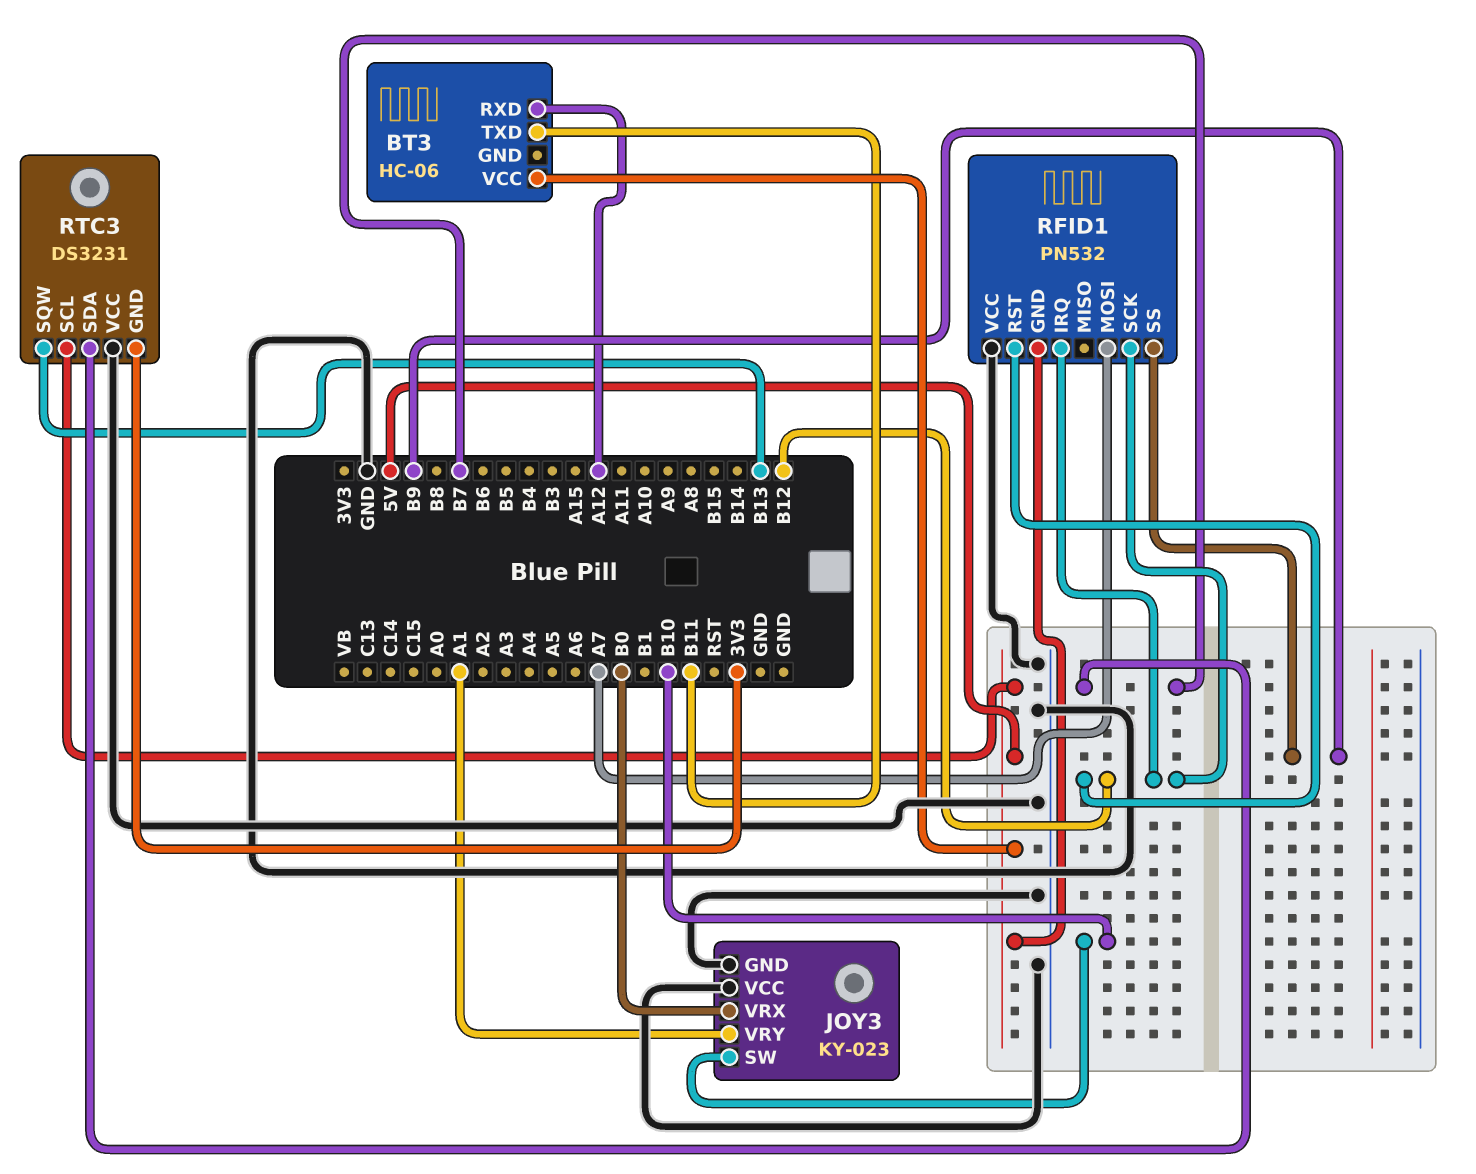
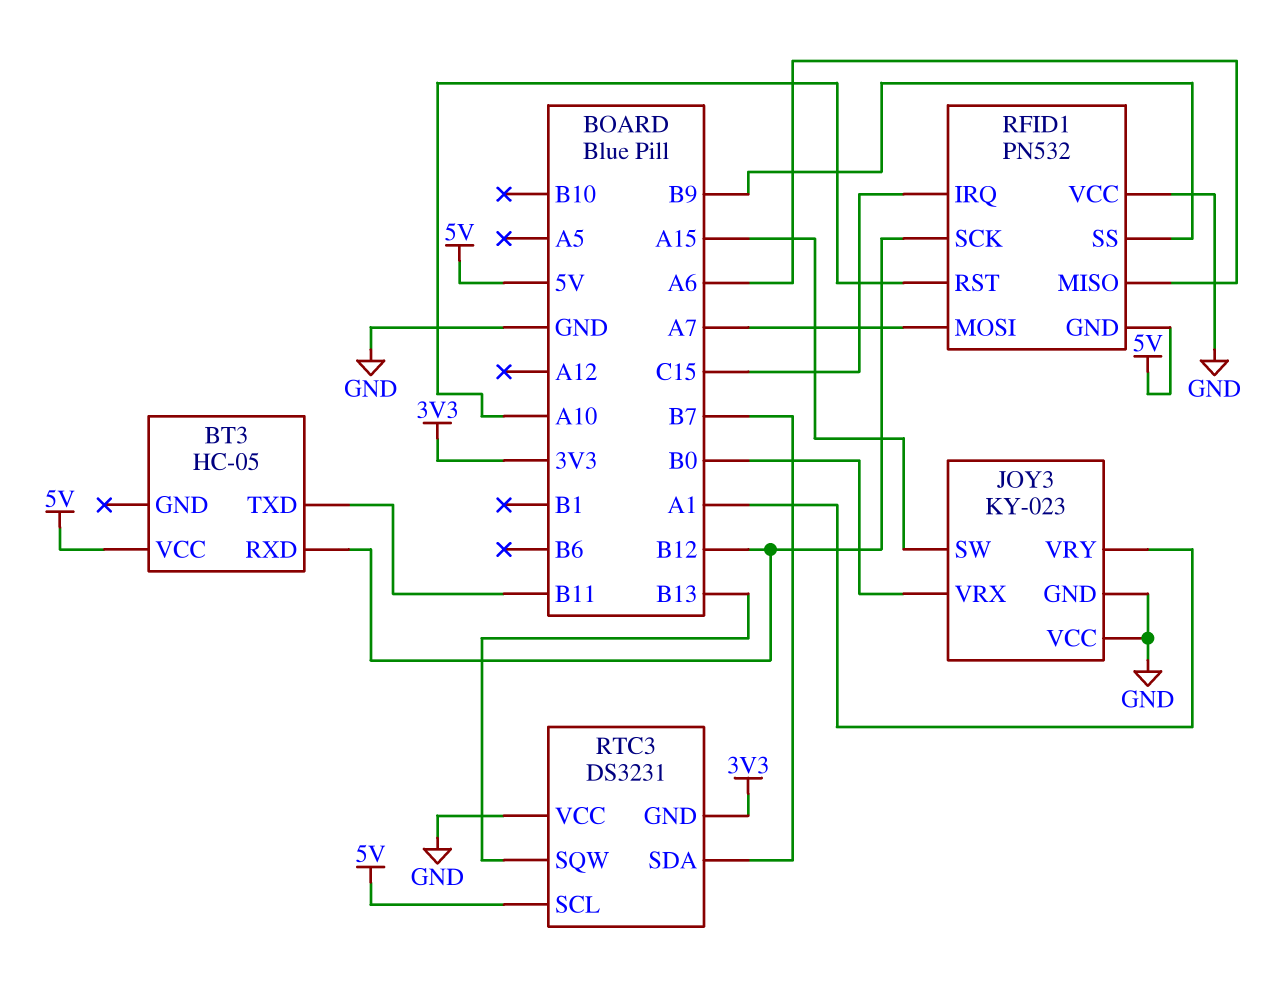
BT3: HC-06 -> HC-05
BT3 pin RXD: A12 -> B12
JOY3 pin SW: B10 -> A15
RFID1 pin IRQ: B12 -> C15
RFID1 pin MISO: none -> A6
RFID1 pin RST: B12 -> A10

